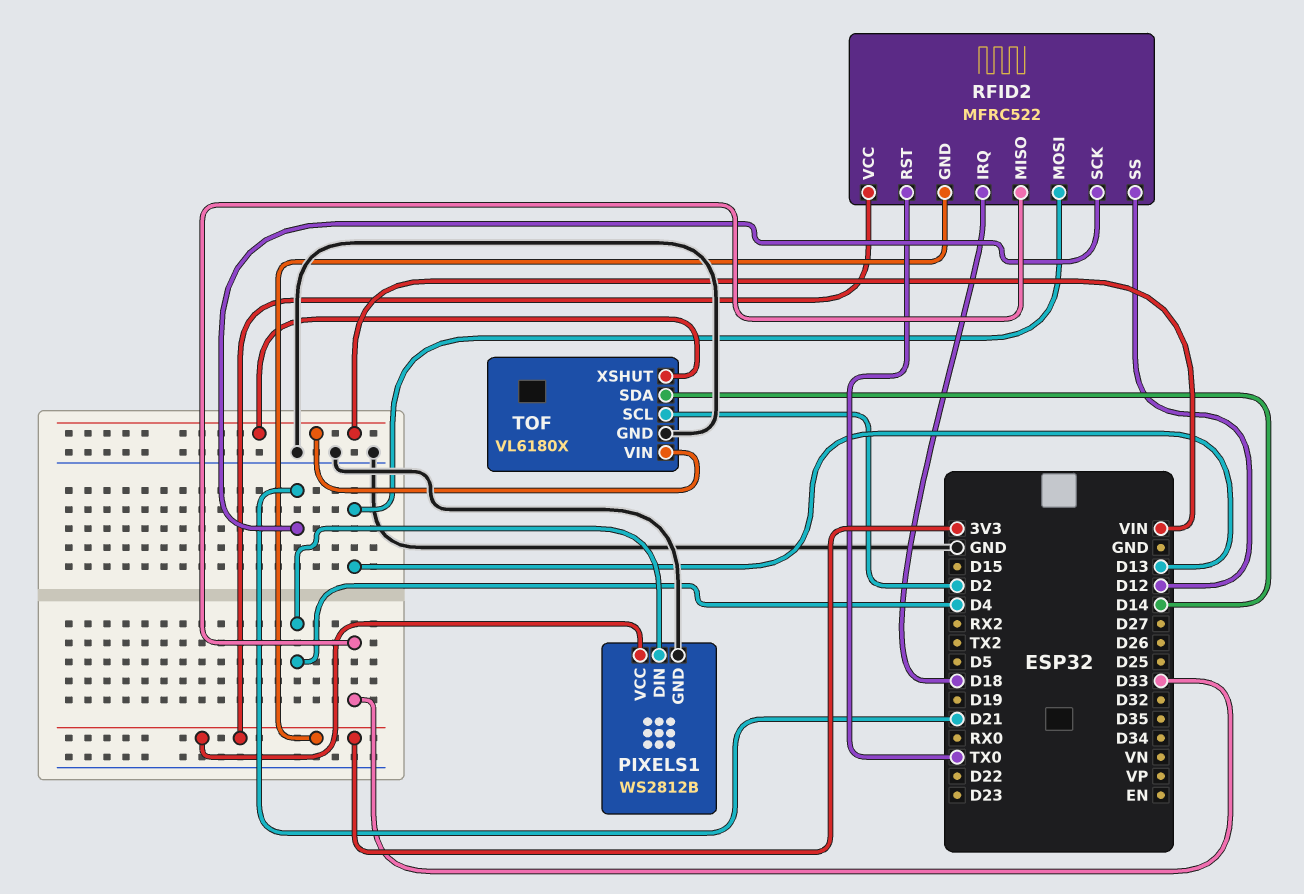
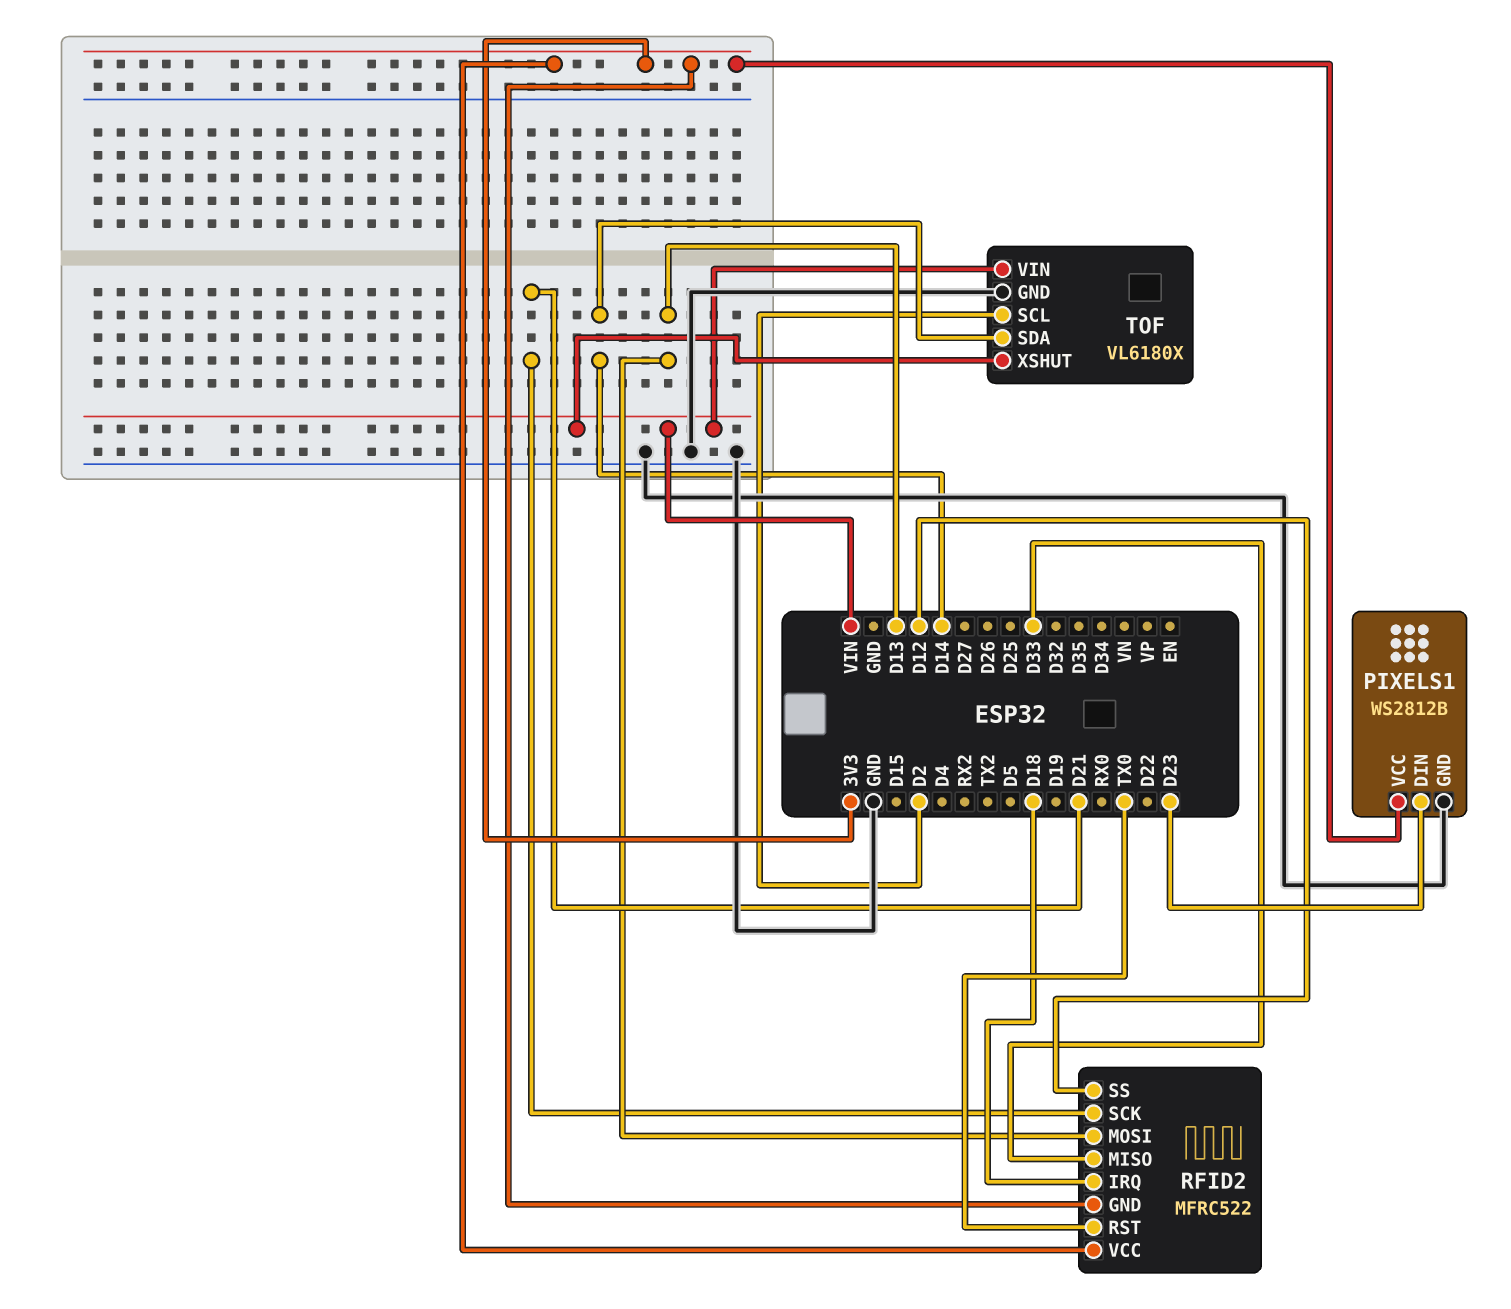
PIXELS1 pin DIN: D4 -> D23

